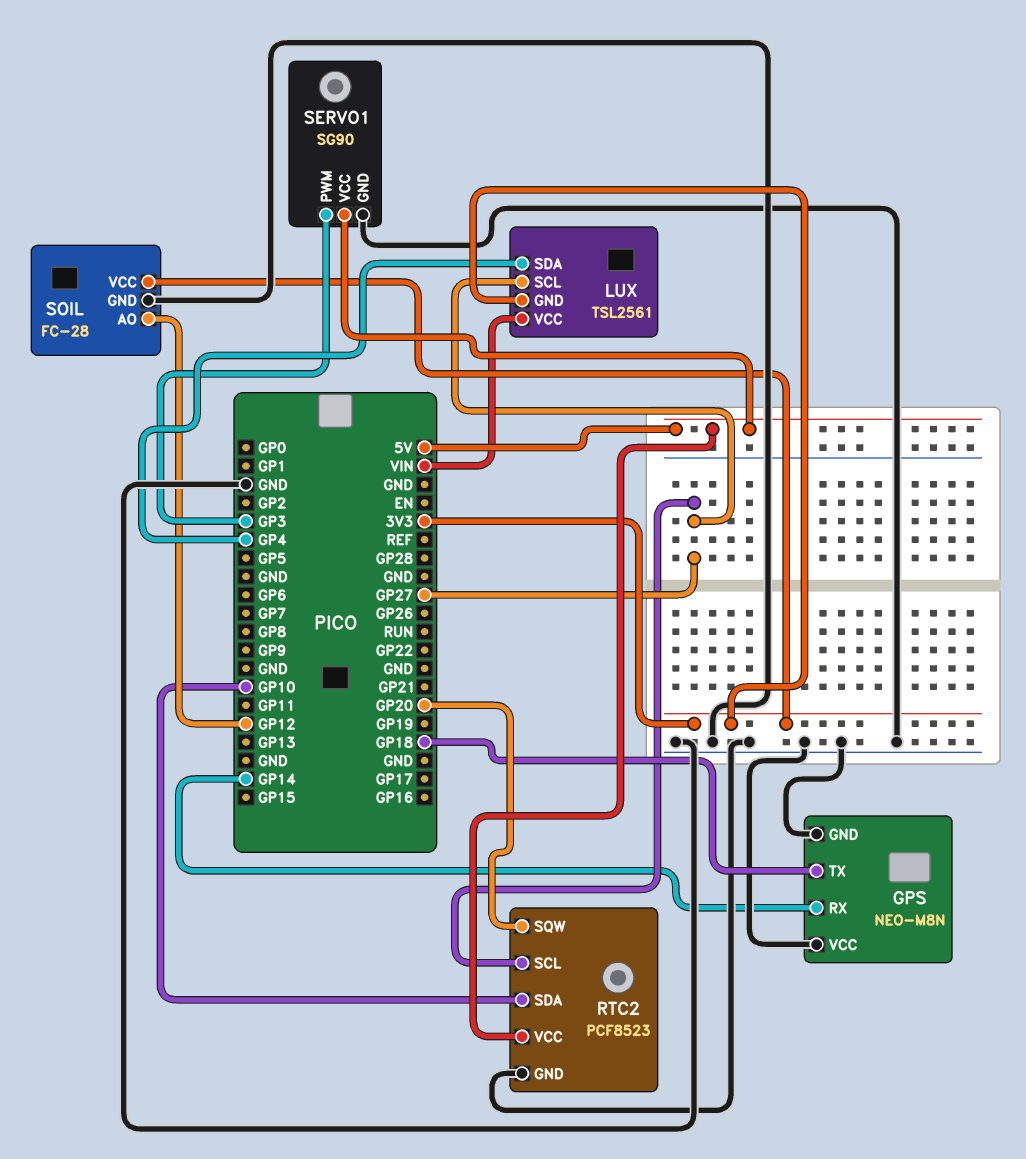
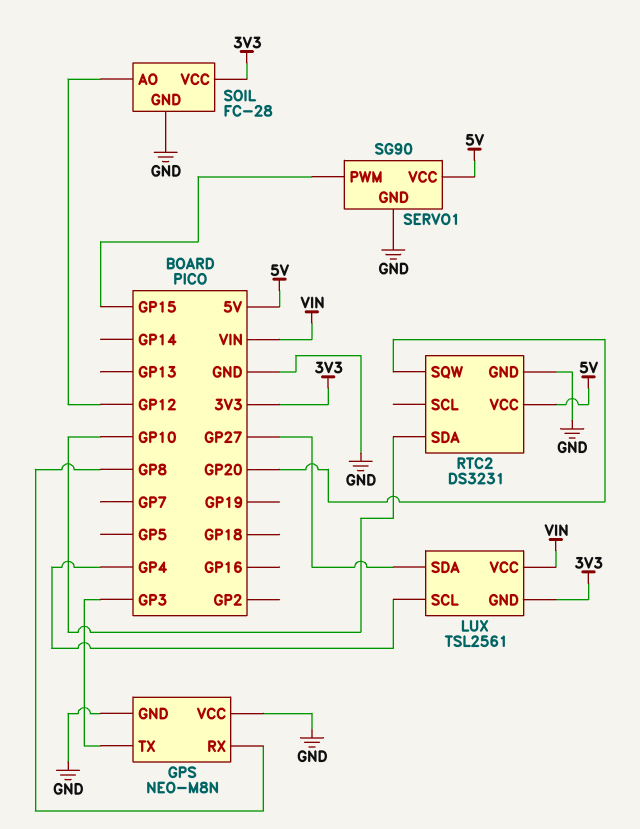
GPS pin RX: GP14 -> GP8
GPS pin TX: GP18 -> GP3
LUX pin SCL: GP27 -> GP4
LUX pin SDA: GP4 -> GP27
RTC2: PCF8523 -> DS3231
RTC2 pin SCL: GP27 -> none
SERVO1 pin PWM: GP3 -> GP15

